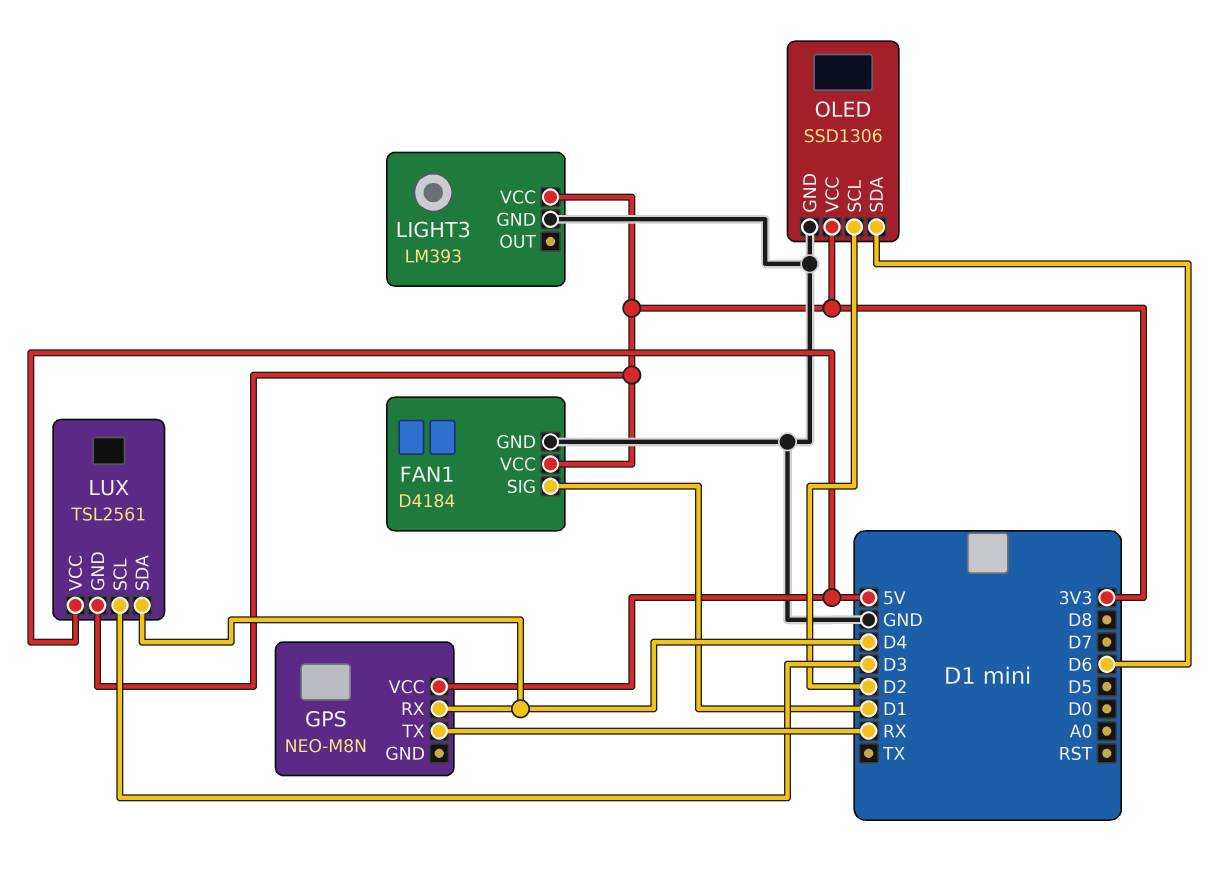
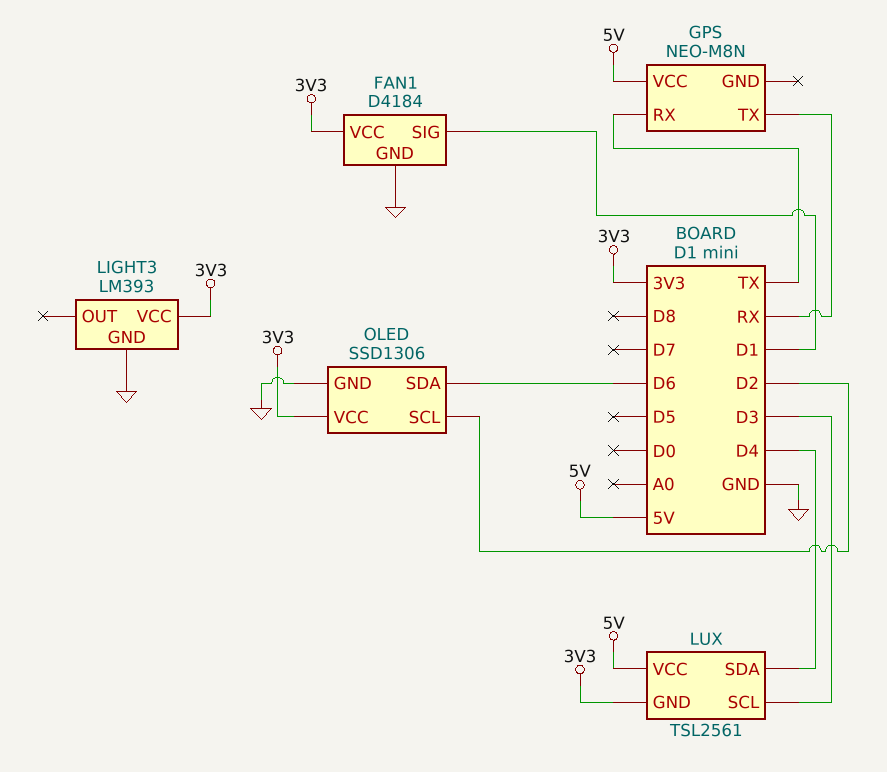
GPS pin RX: D4 -> TX

